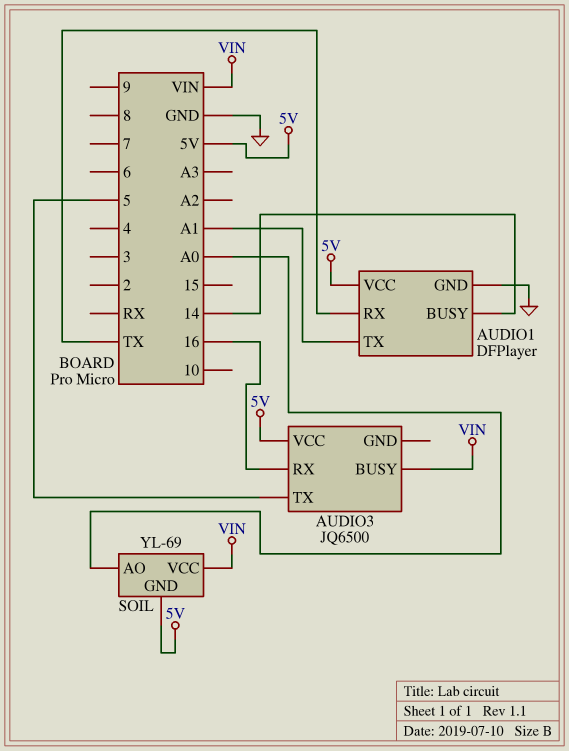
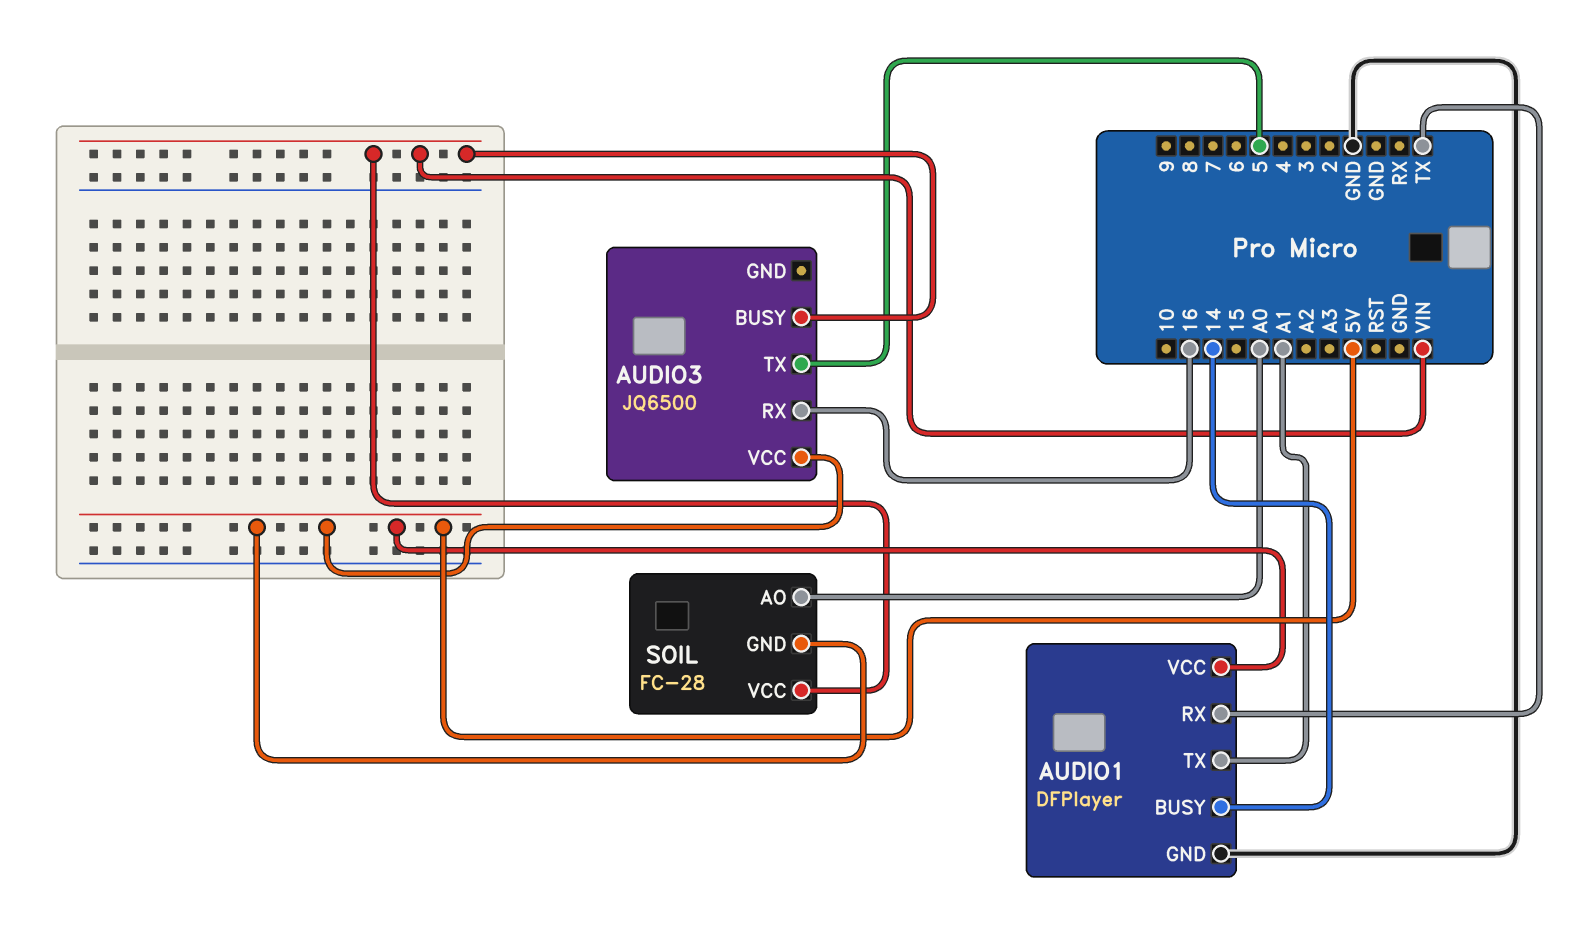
SOIL: YL-69 -> FC-28

